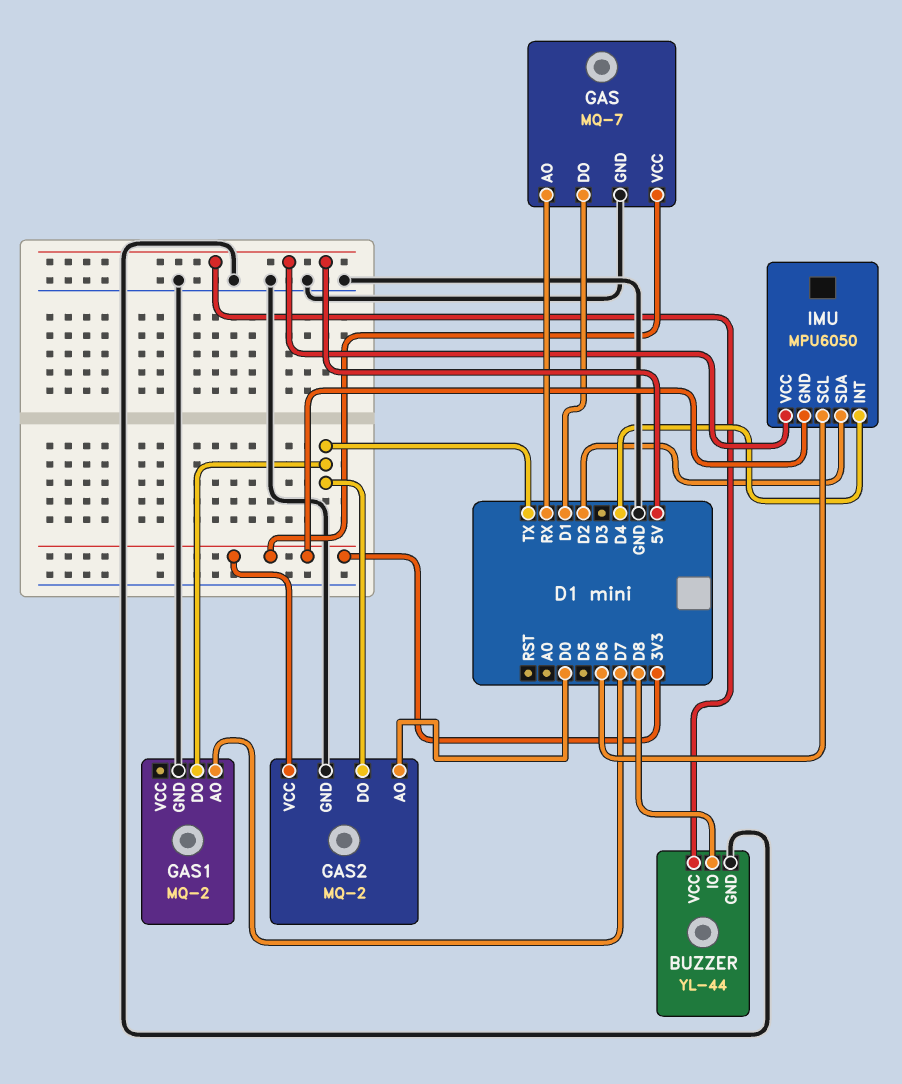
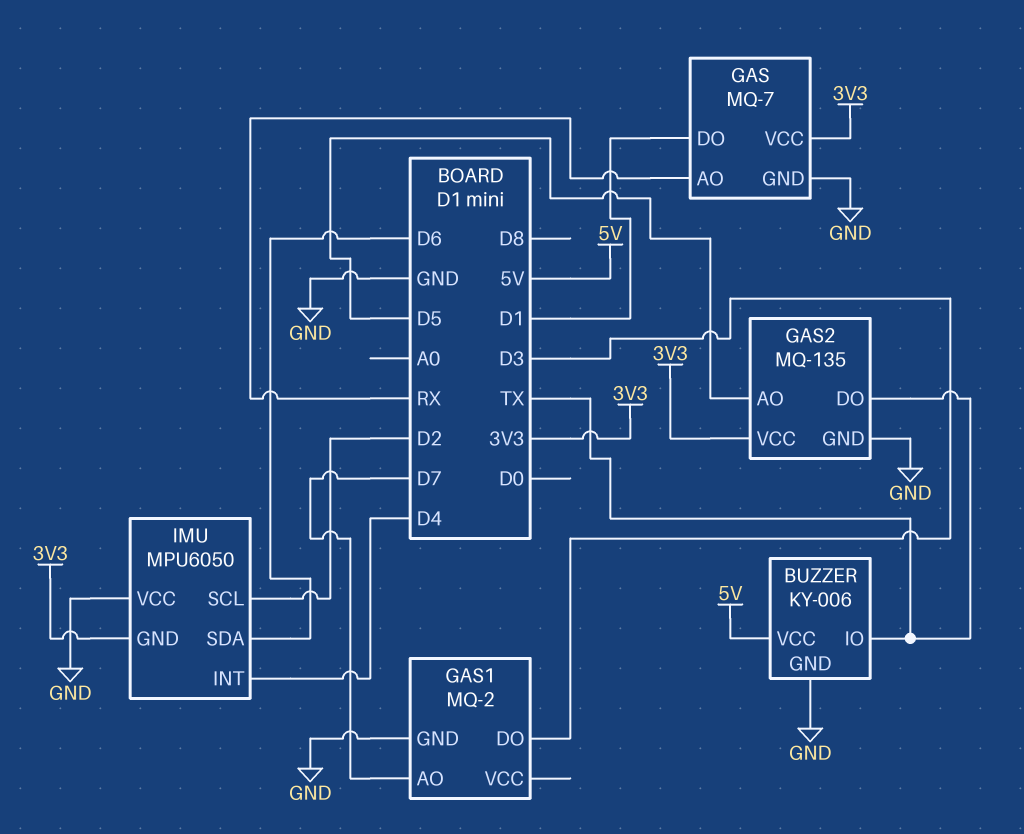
BUZZER: YL-44 -> KY-006
BUZZER pin IO: D8 -> TX
GAS1 pin DO: TX -> D3
GAS2: MQ-2 -> MQ-135
GAS2 pin AO: D0 -> D5
IMU pin SCL: D6 -> D2
IMU pin SDA: D2 -> D6
IMU pin VCC: 5V -> GND

